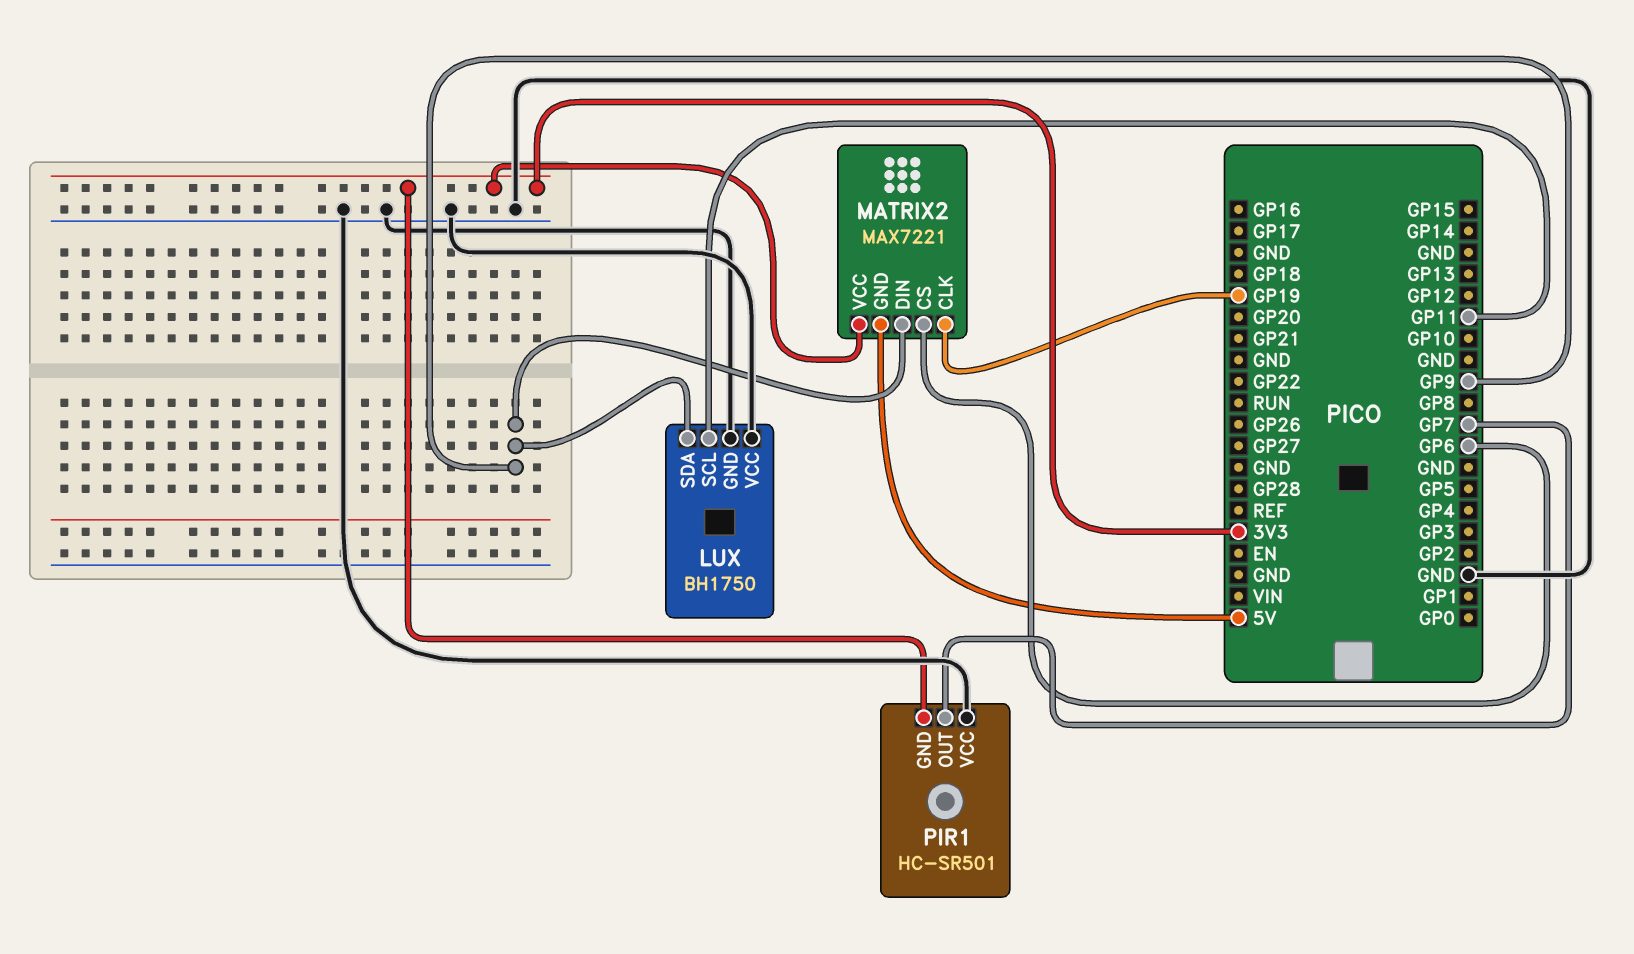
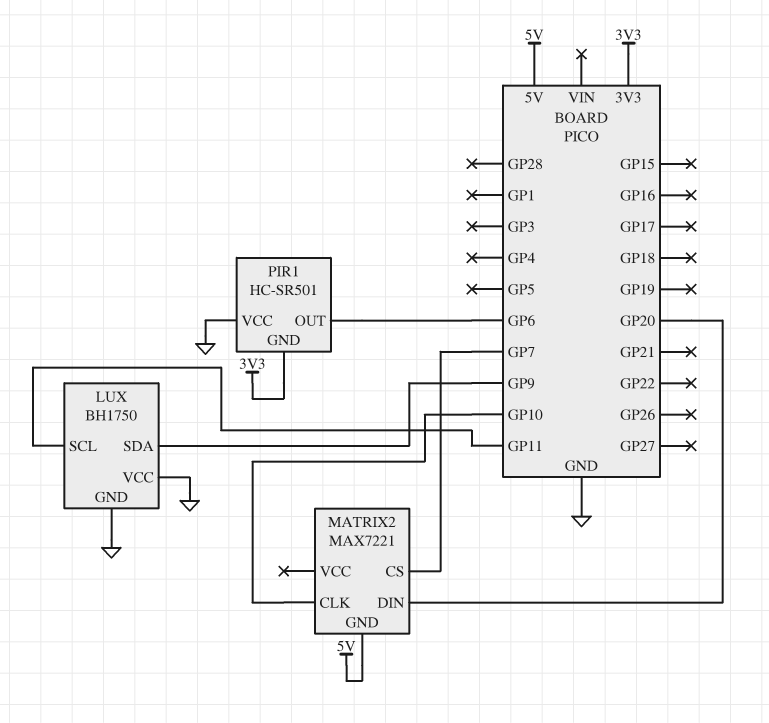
MATRIX2 pin CLK: GP19 -> GP10
MATRIX2 pin CS: GP6 -> GP7
MATRIX2 pin DIN: GP9 -> GP20
MATRIX2 pin VCC: 3V3 -> none
PIR1 pin OUT: GP7 -> GP6

